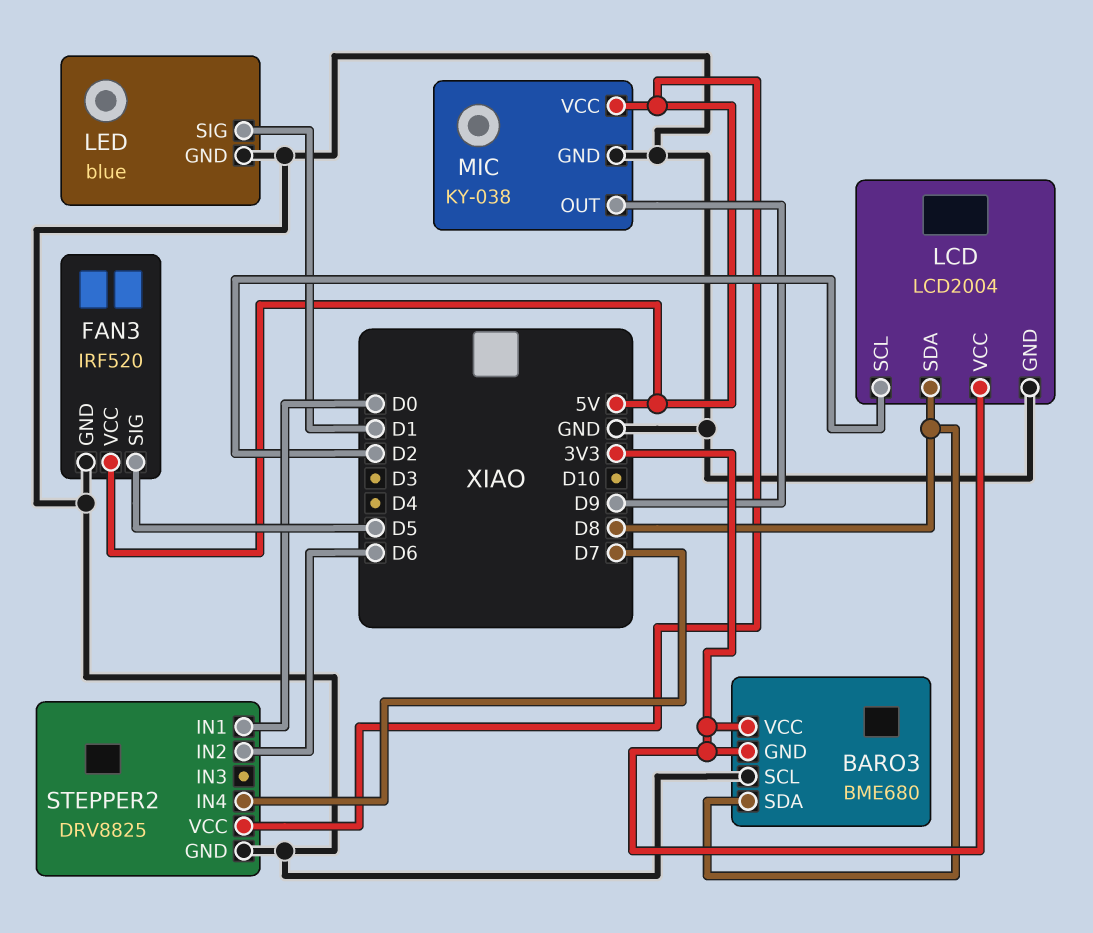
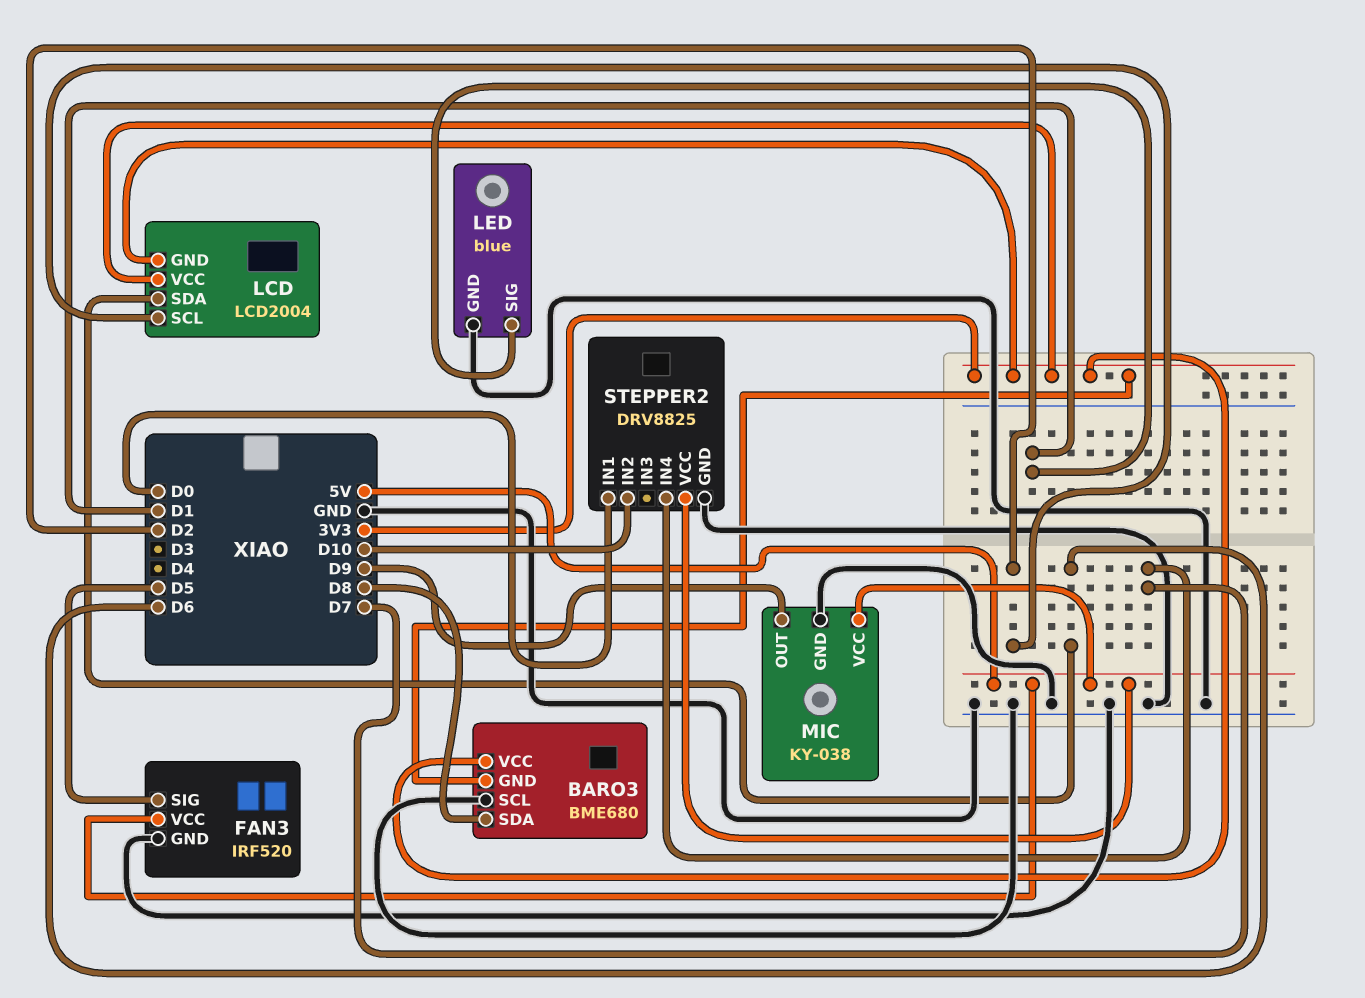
LCD pin GND: GND -> 3V3
LCD pin SDA: D8 -> D6
STEPPER2 pin IN2: D6 -> D10

